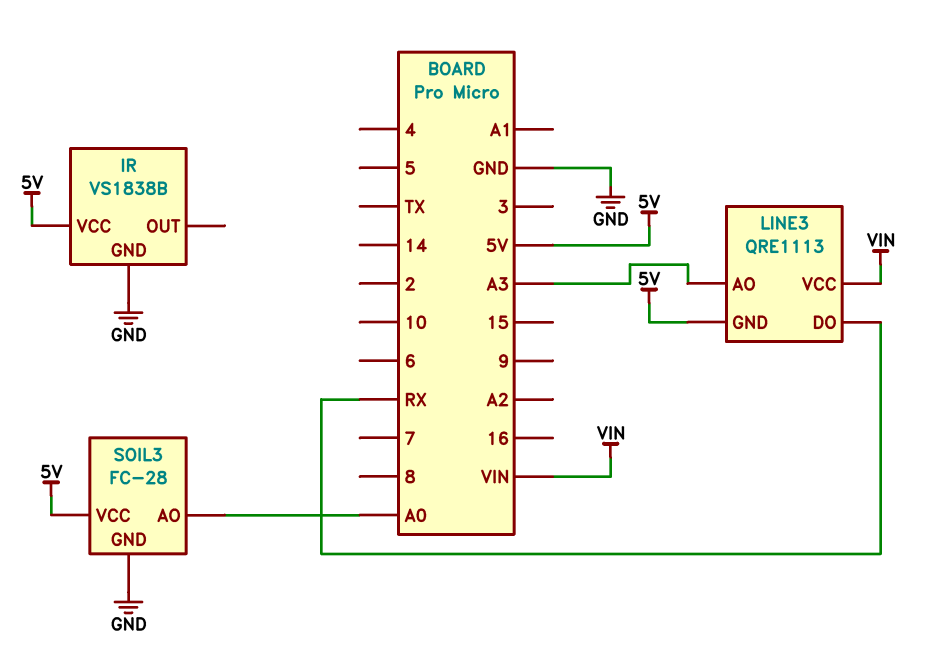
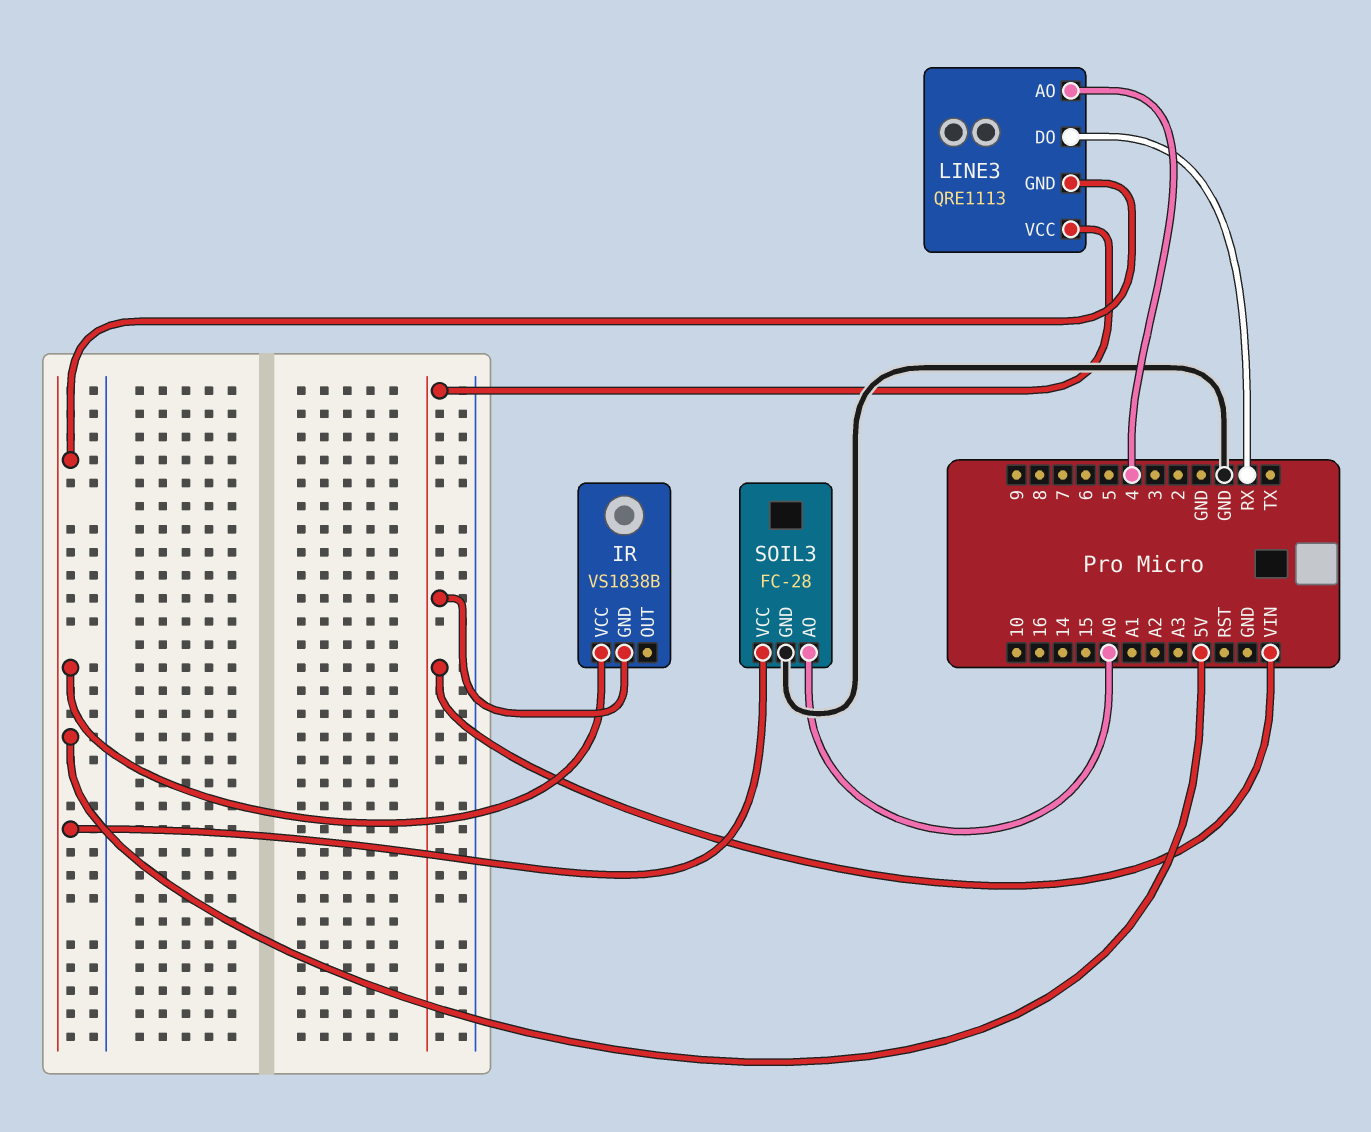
IR pin GND: GND -> VIN
LINE3 pin AO: A3 -> 4

